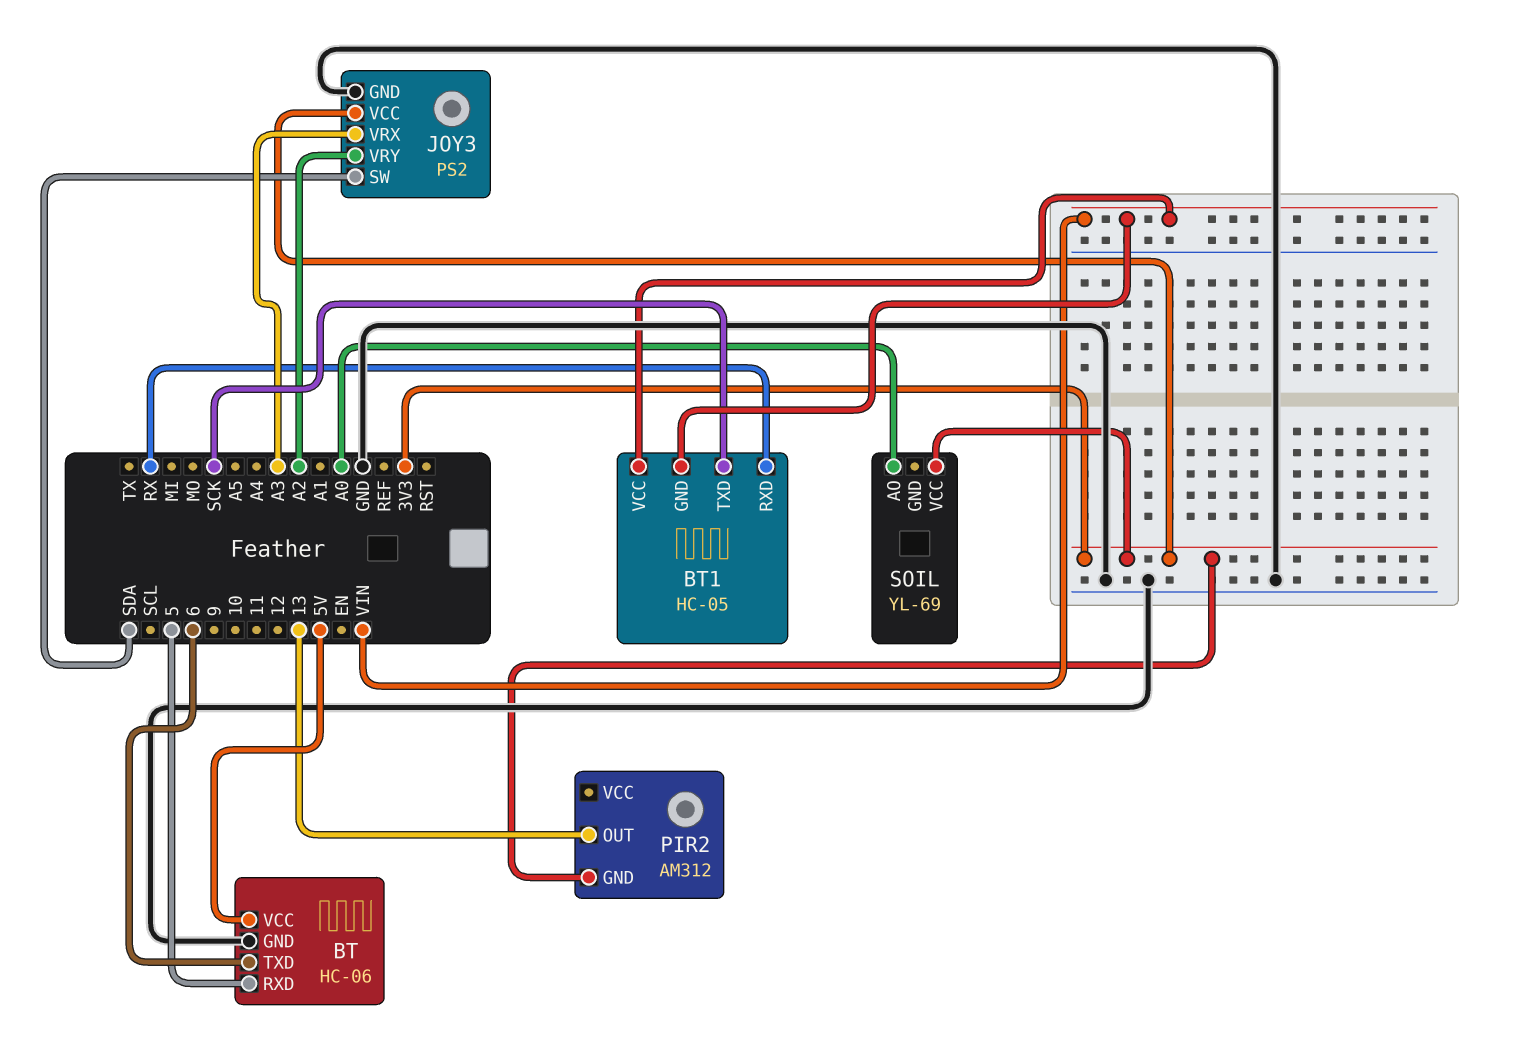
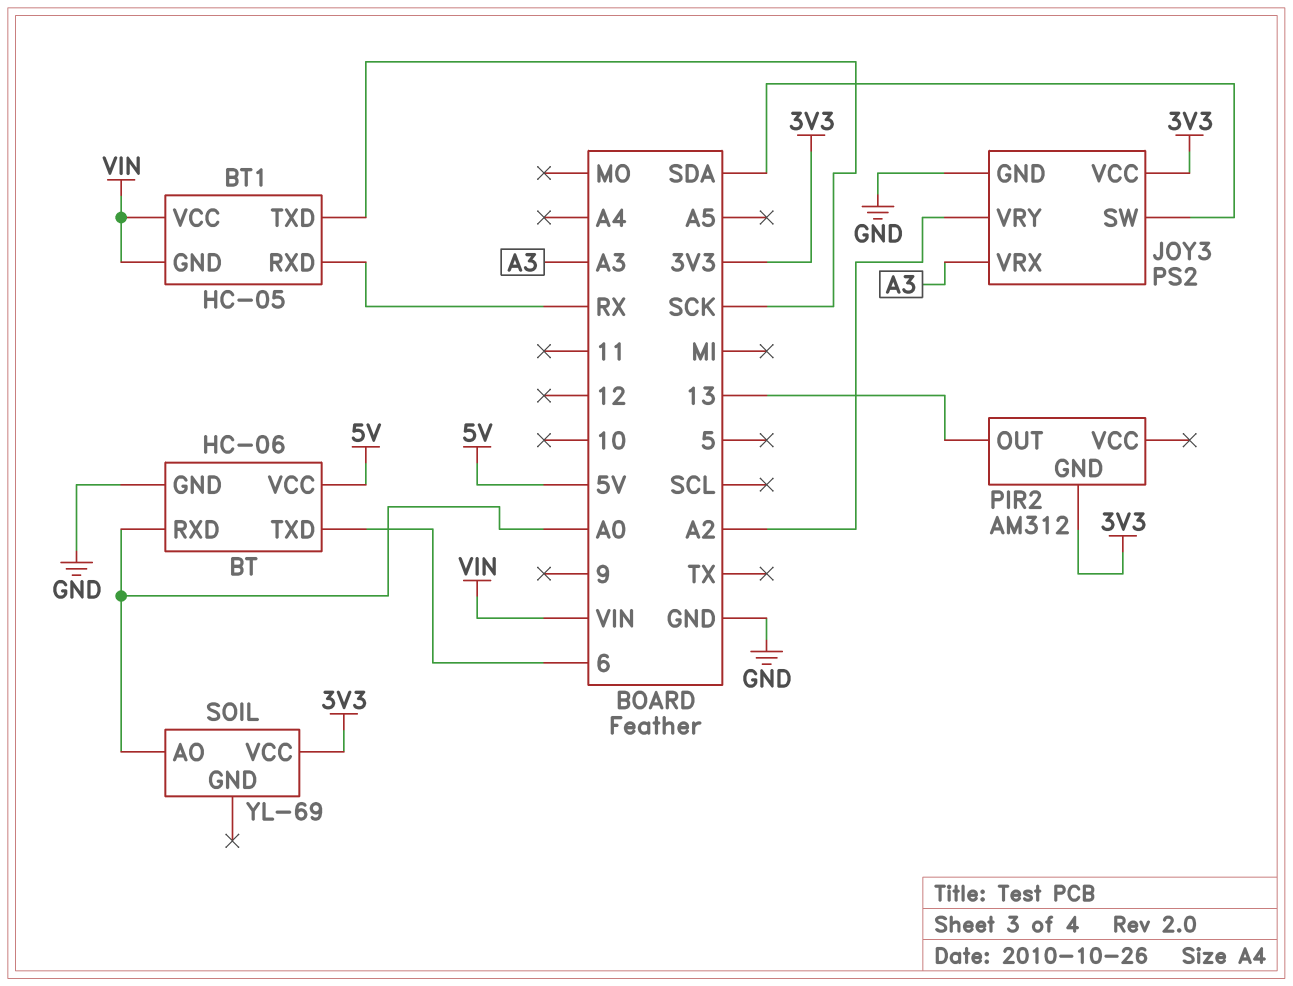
BT pin RXD: 5 -> A0

